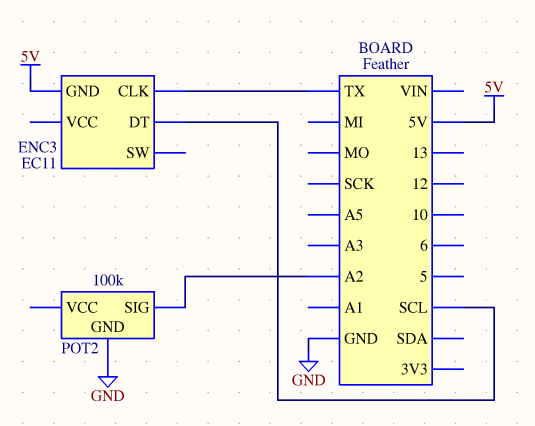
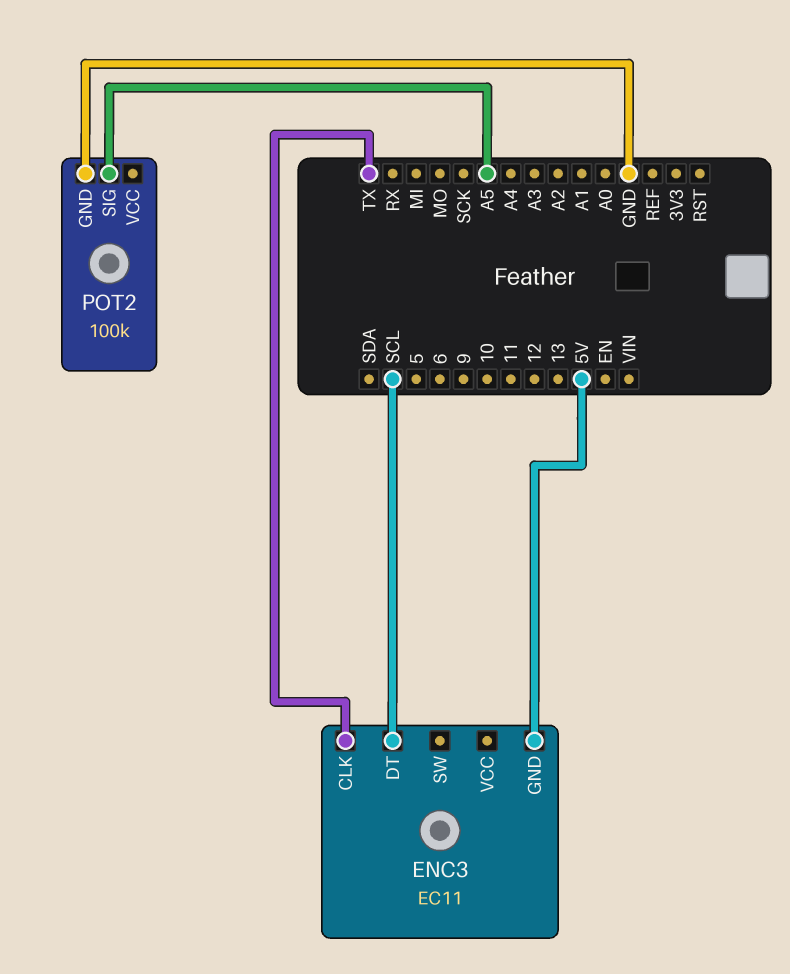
POT2 pin SIG: A2 -> A5

